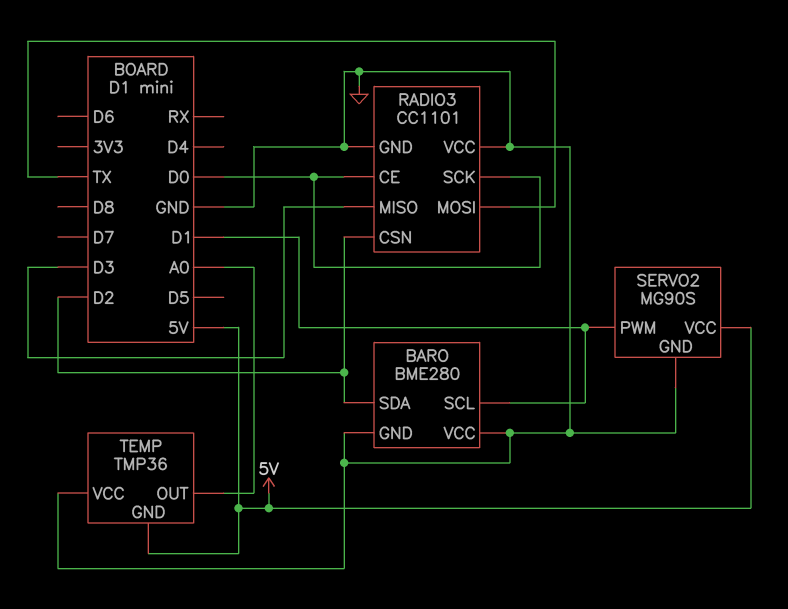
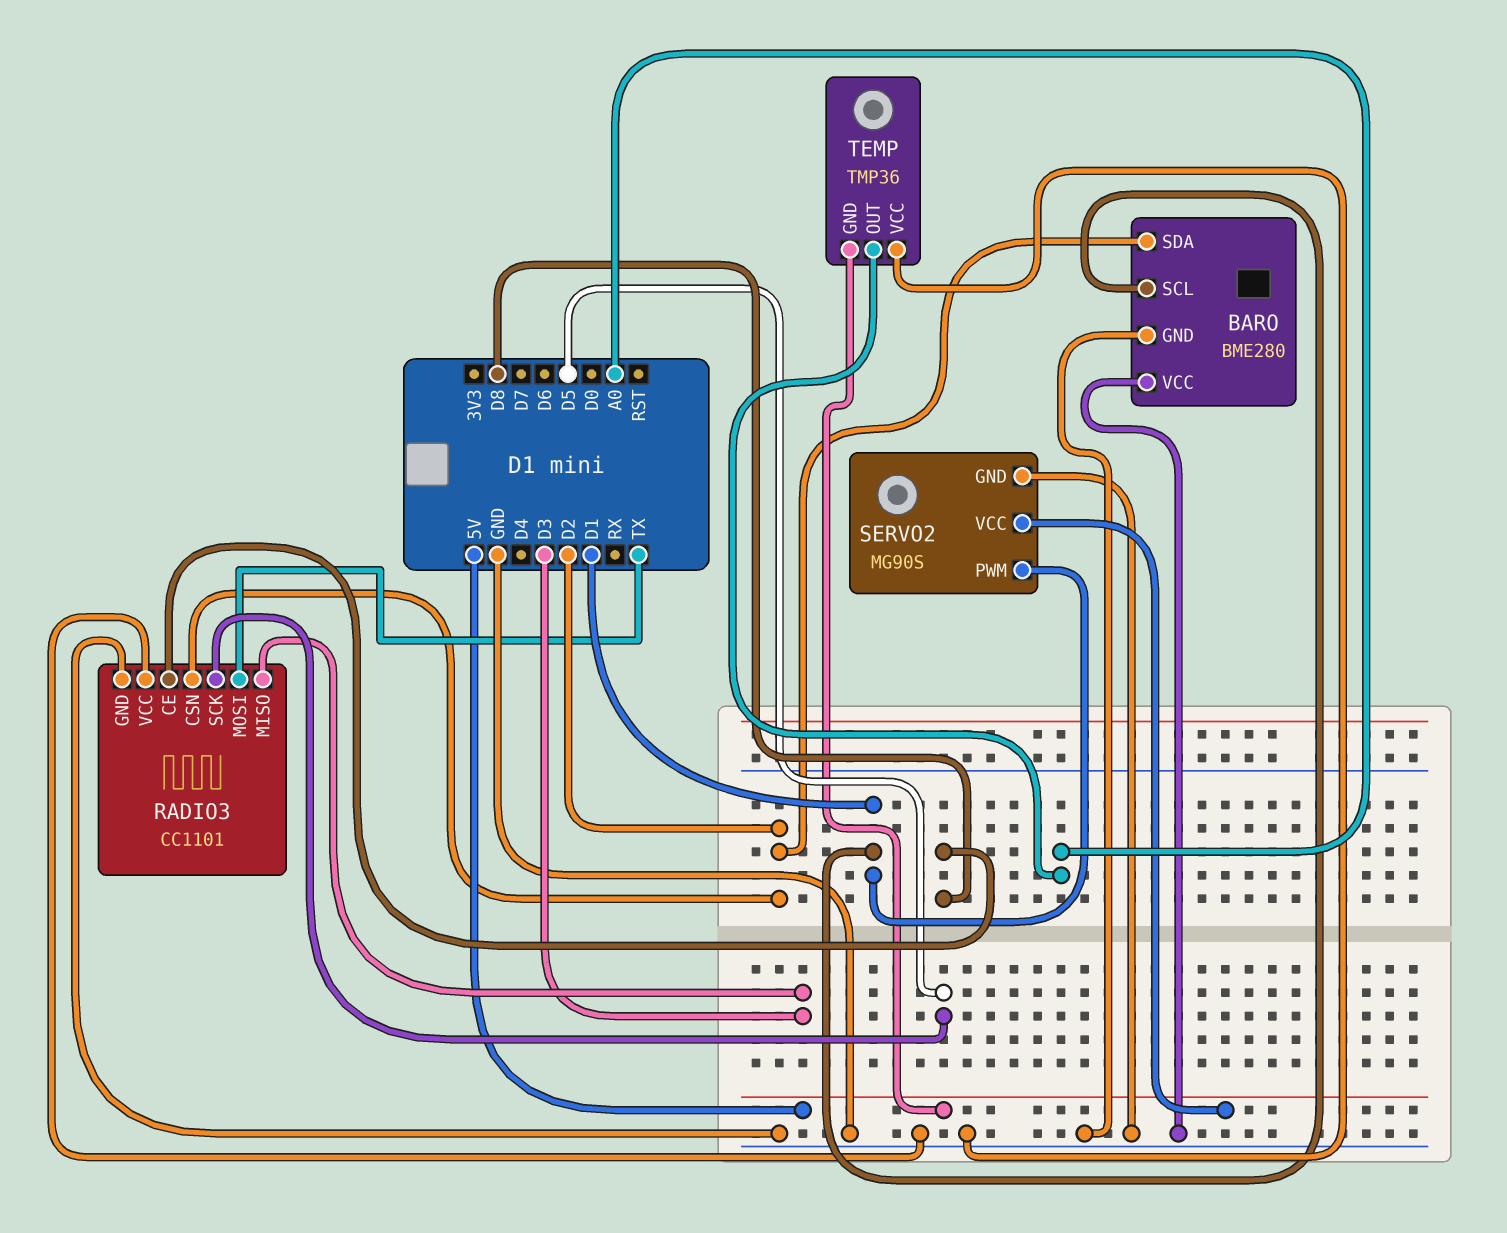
RADIO3 pin CE: D0 -> D8
RADIO3 pin SCK: D0 -> D5

